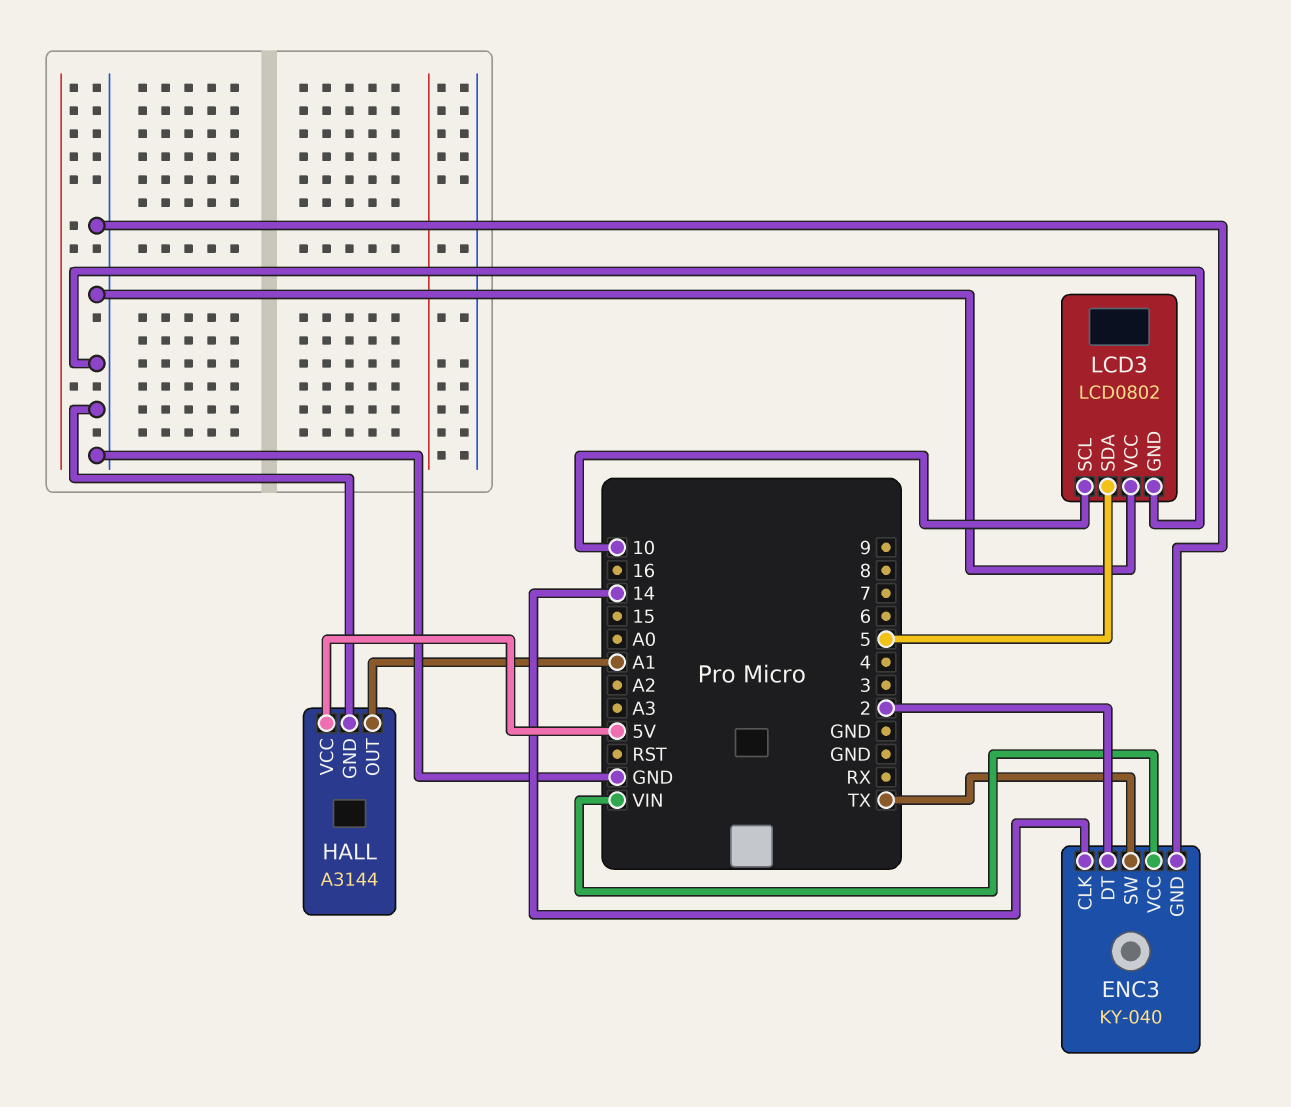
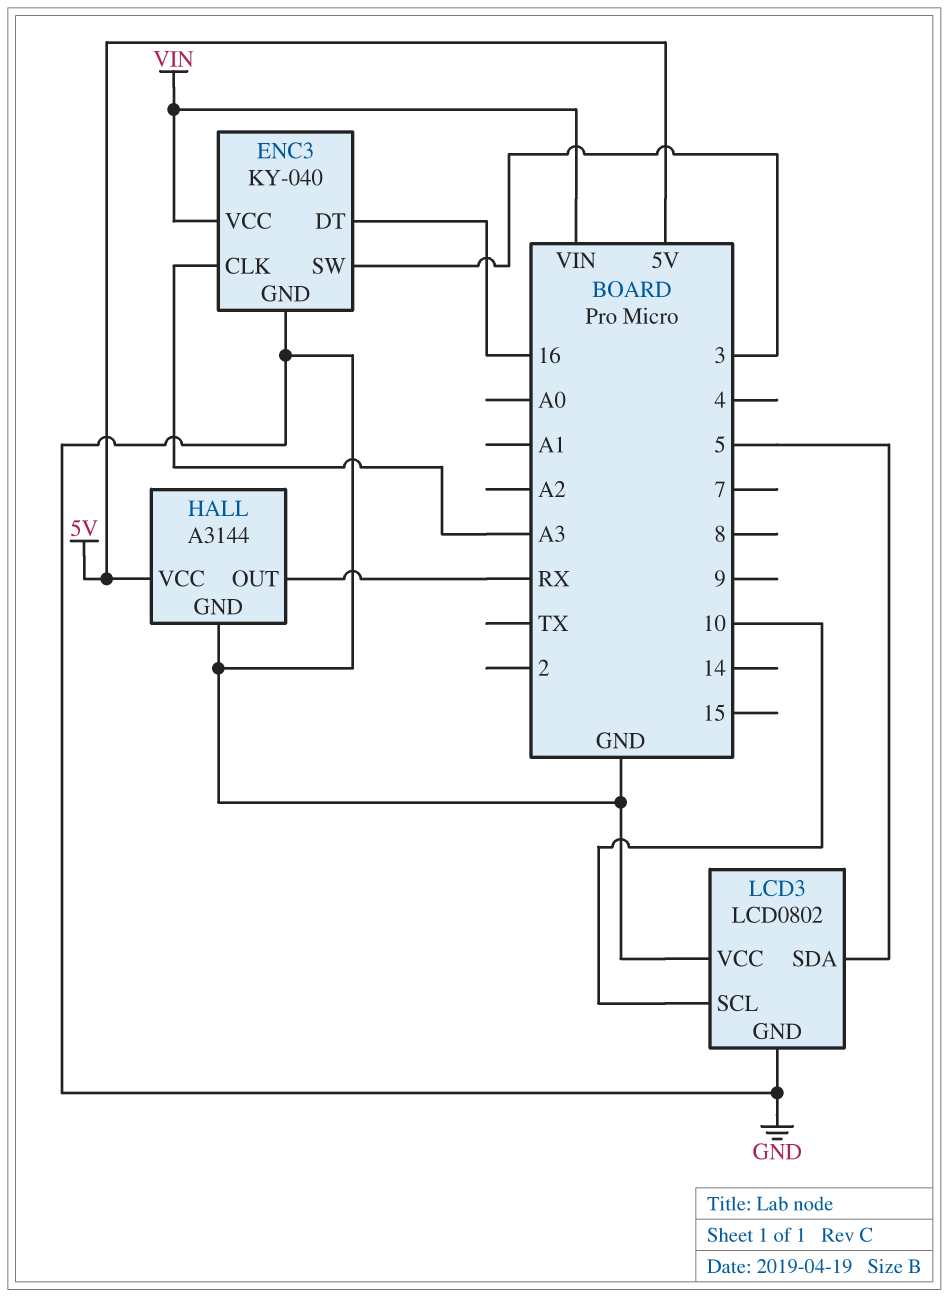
ENC3 pin CLK: 14 -> A3
ENC3 pin DT: 2 -> 16
ENC3 pin SW: TX -> 3
HALL pin OUT: A1 -> RX

